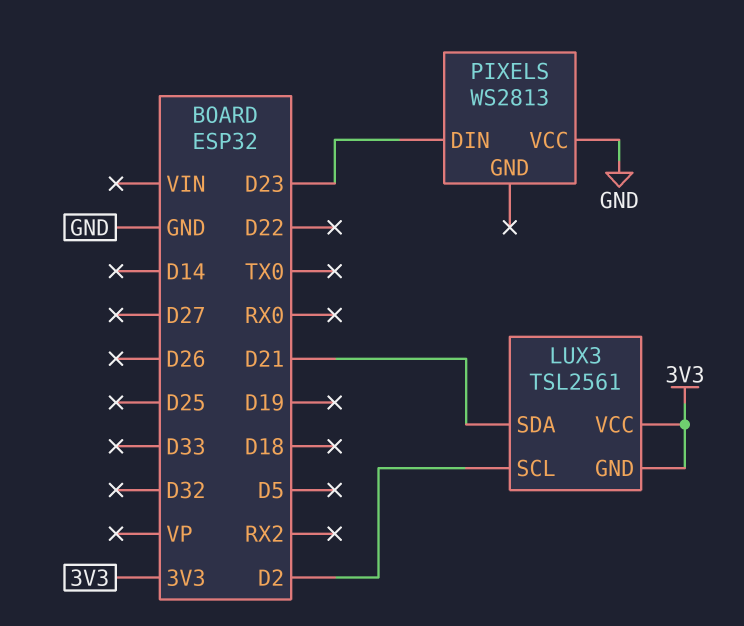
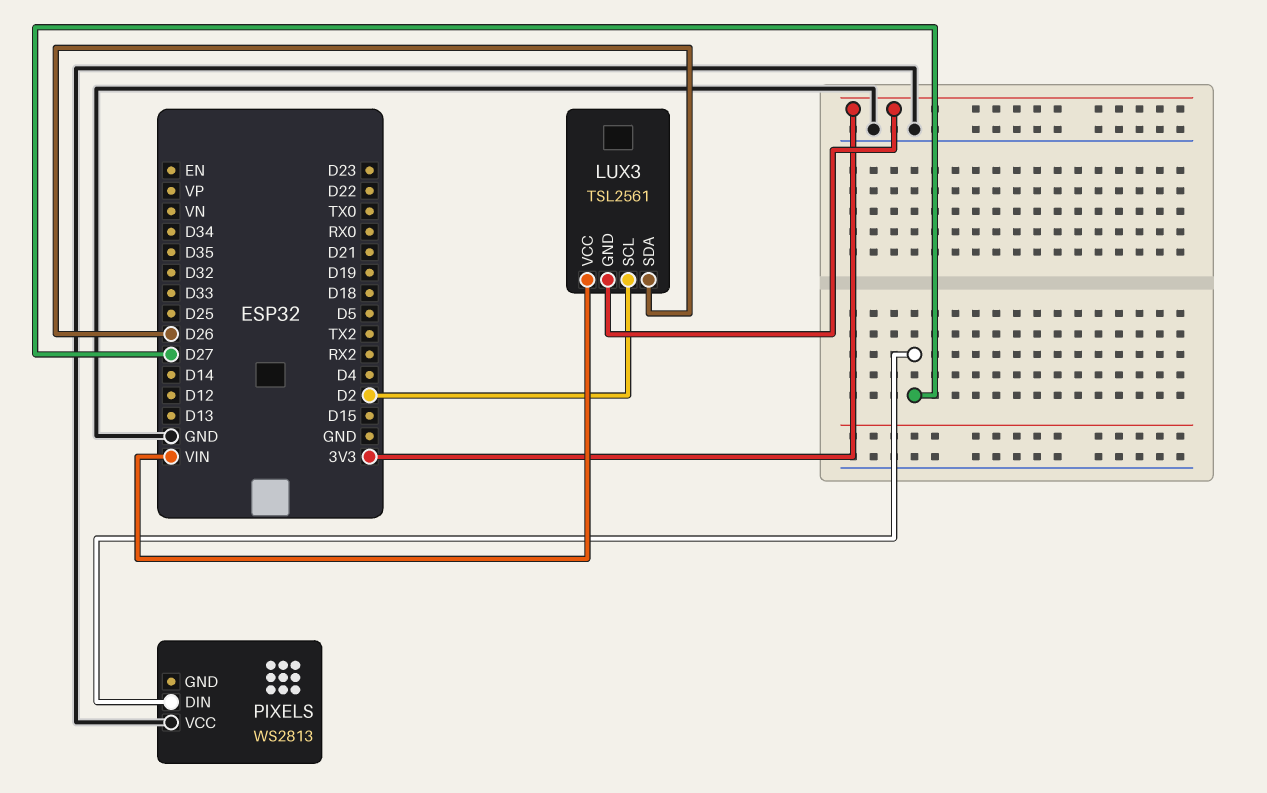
LUX3 pin SDA: D21 -> D26
LUX3 pin VCC: 3V3 -> VIN
PIXELS pin DIN: D23 -> D27

